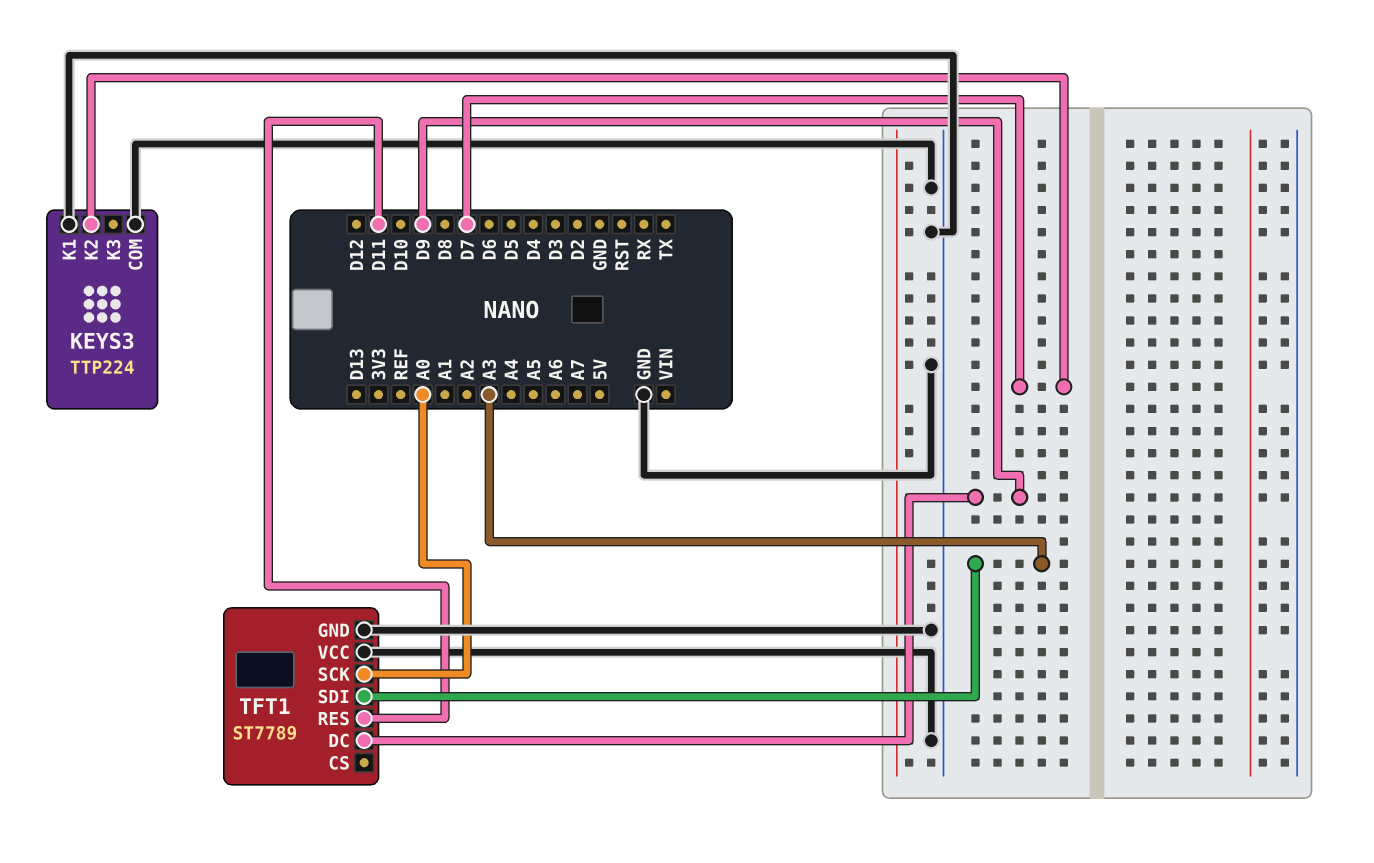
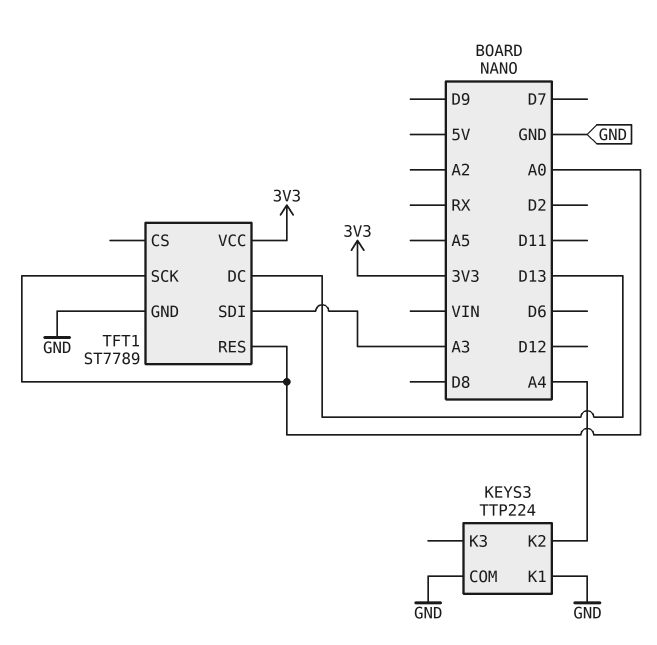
KEYS3 pin K2: D7 -> A4
TFT1 pin DC: D9 -> D13
TFT1 pin RES: D11 -> A0
TFT1 pin VCC: GND -> 3V3

